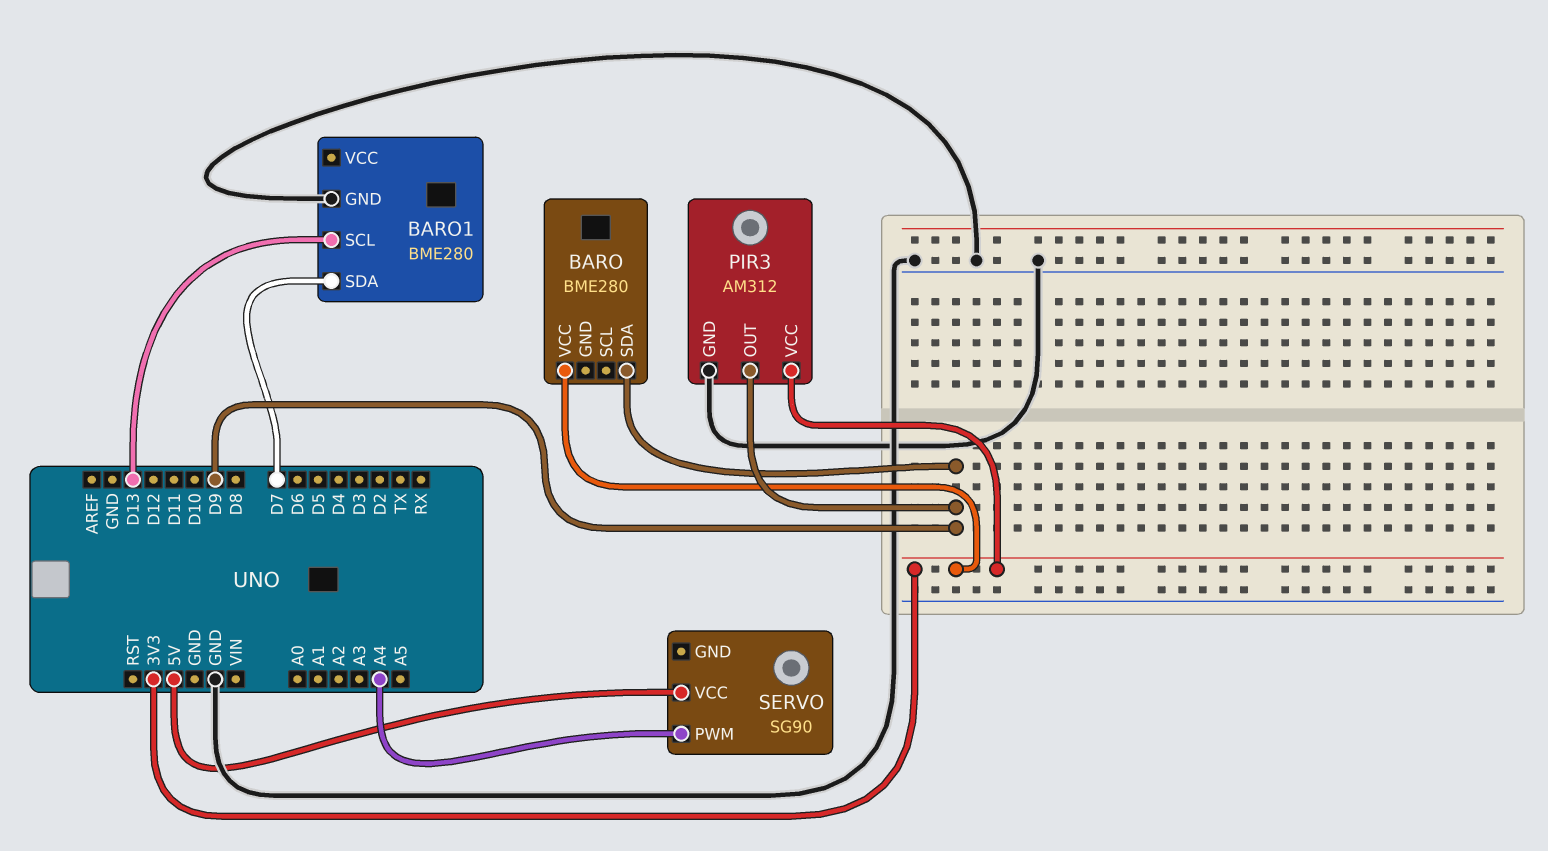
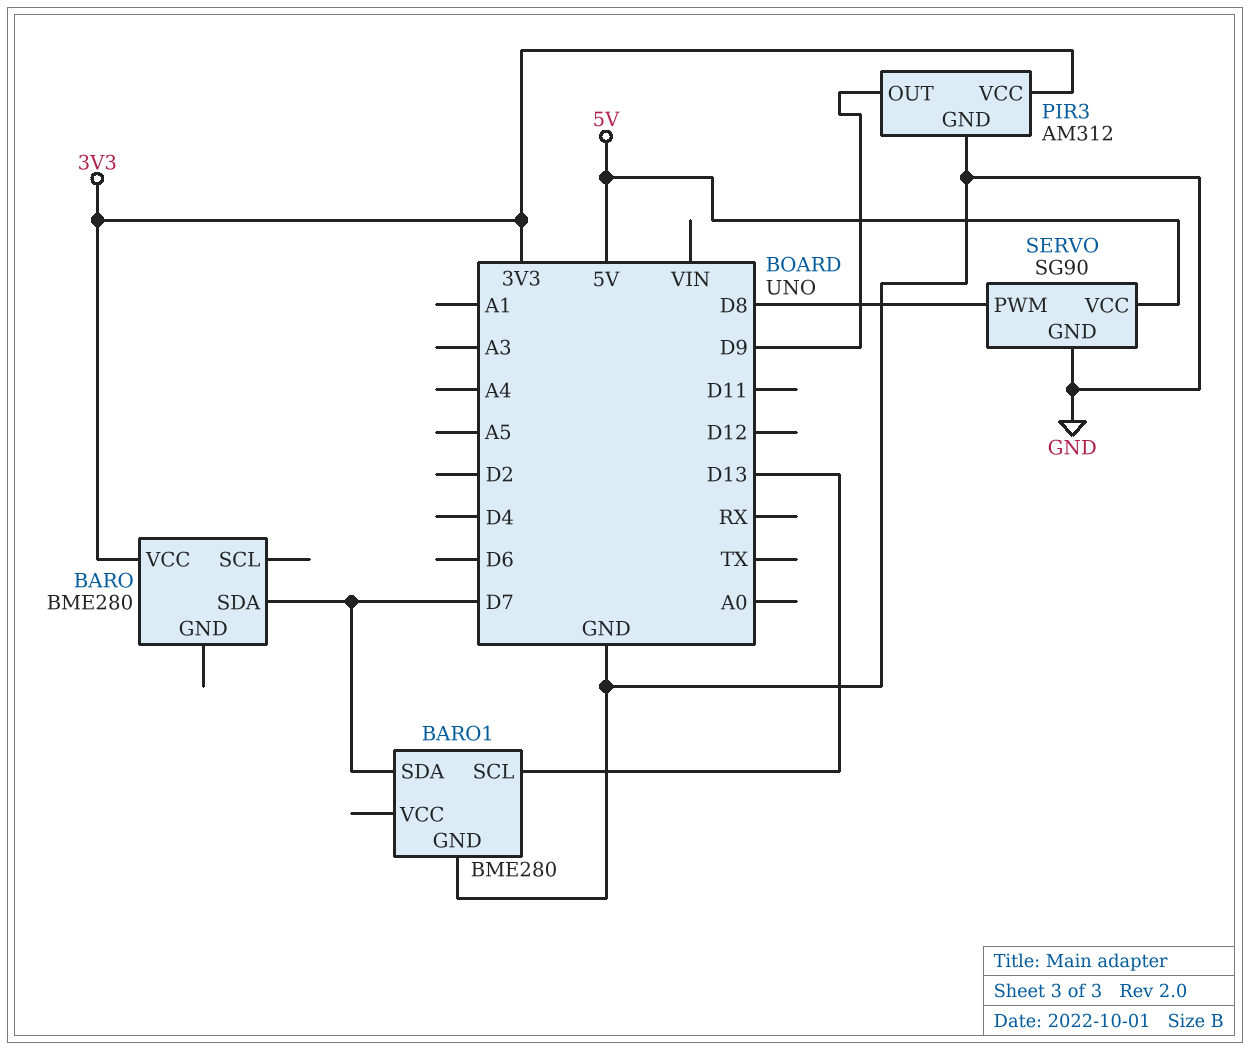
BARO pin SDA: D9 -> D7
SERVO pin GND: none -> GND
SERVO pin PWM: A4 -> D8

